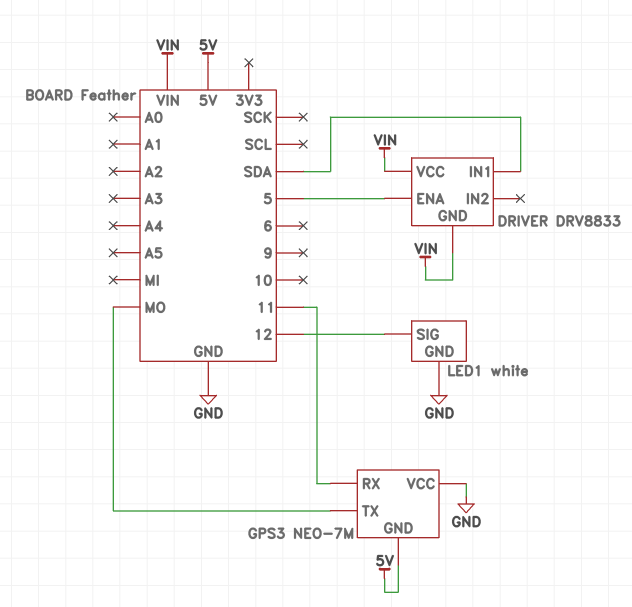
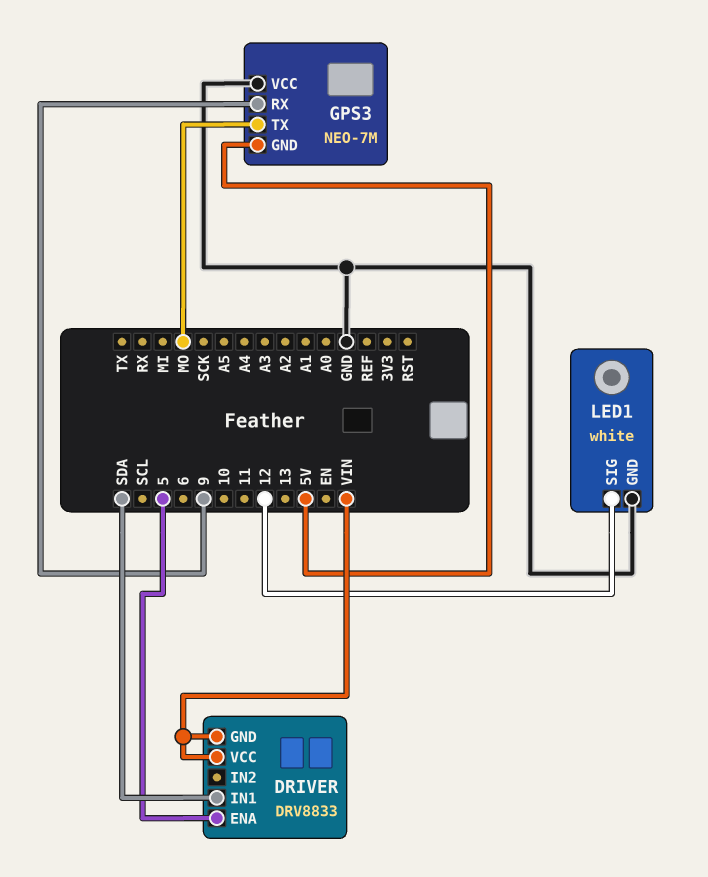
GPS3 pin RX: 11 -> 9

